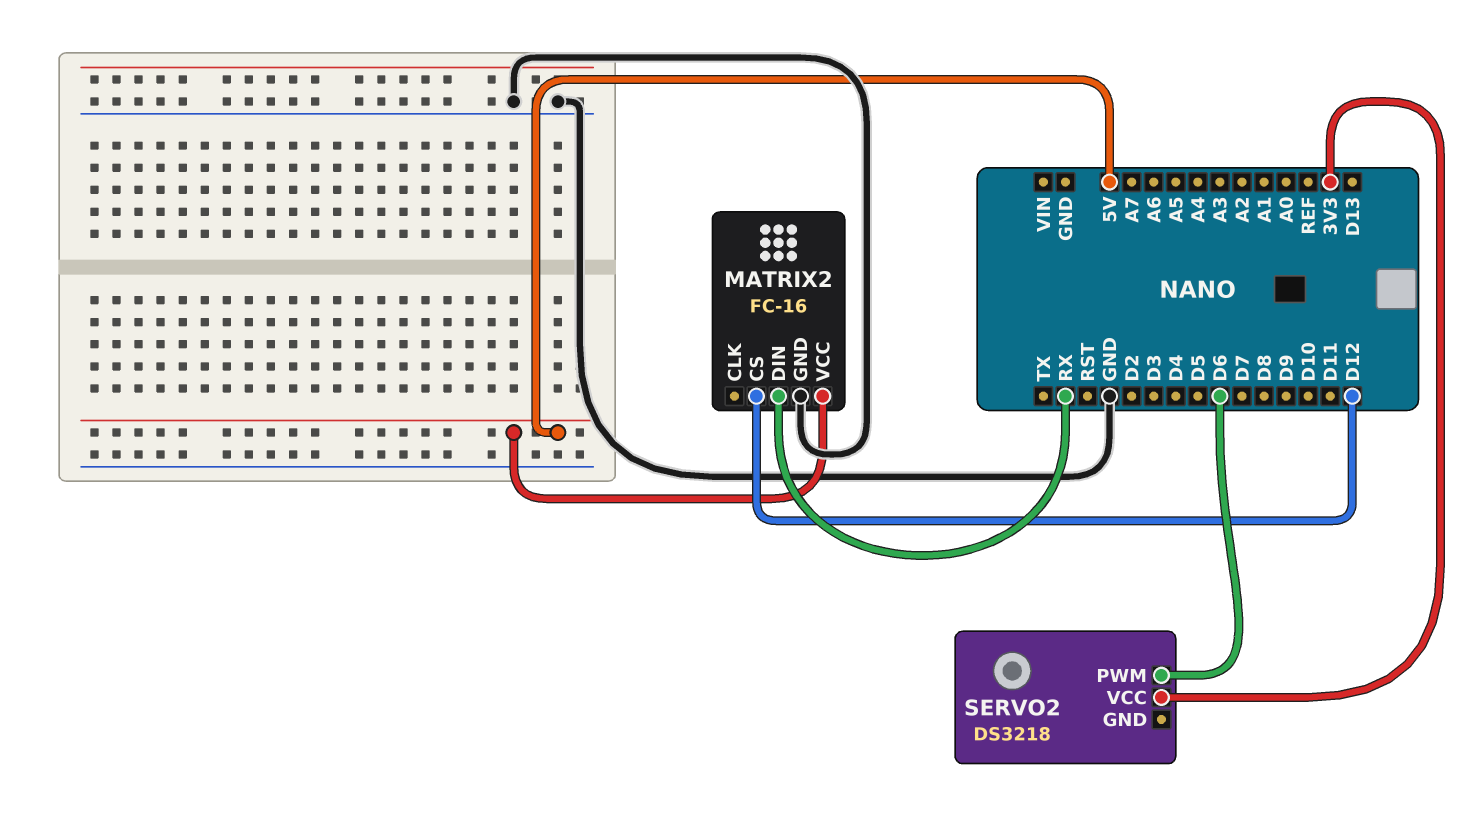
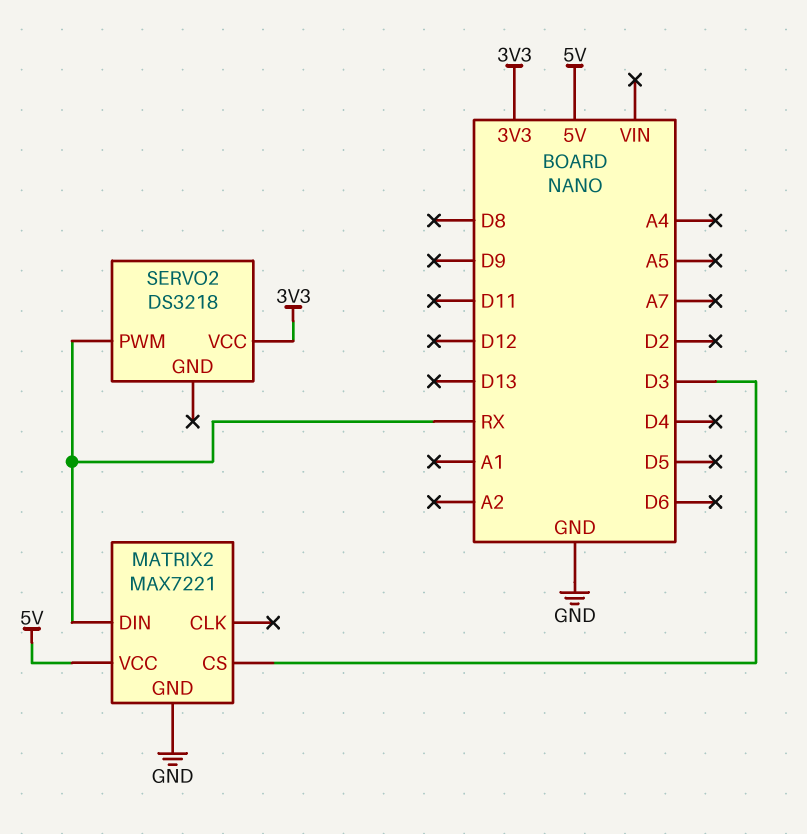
MATRIX2: FC-16 -> MAX7221
MATRIX2 pin CS: D12 -> D3
SERVO2 pin PWM: D6 -> RX

